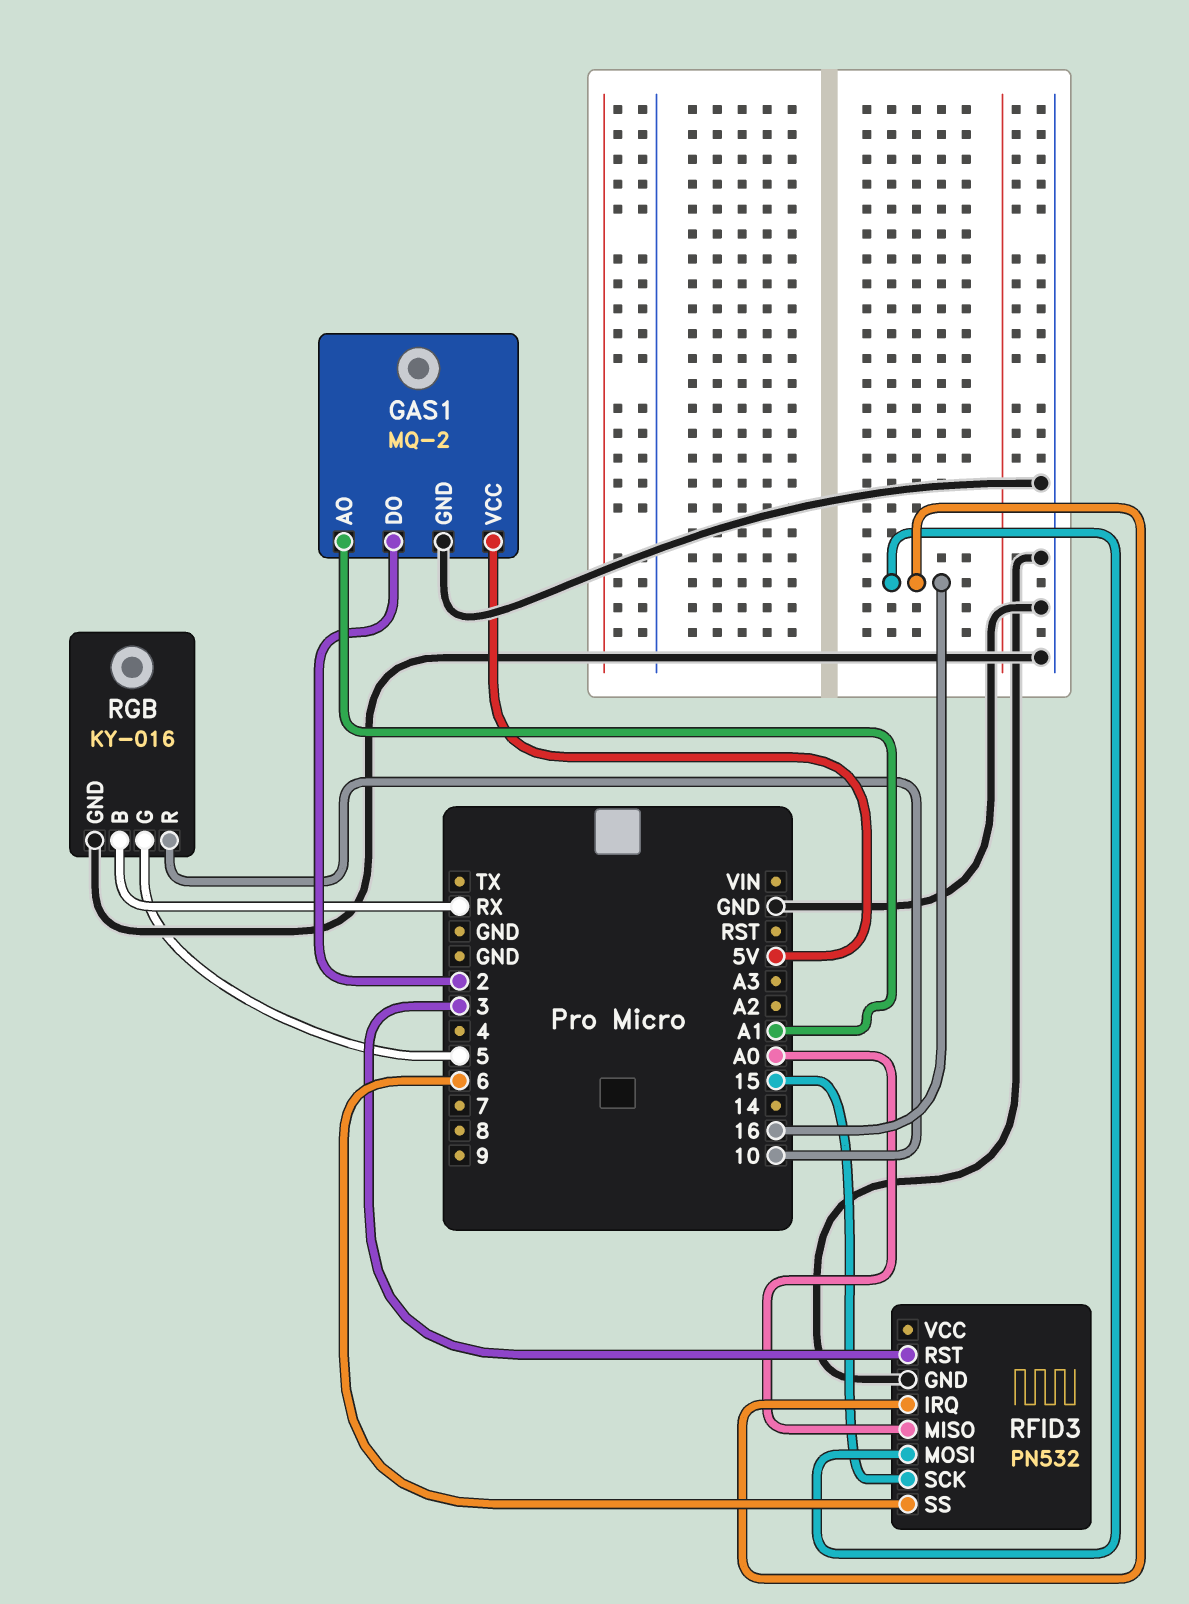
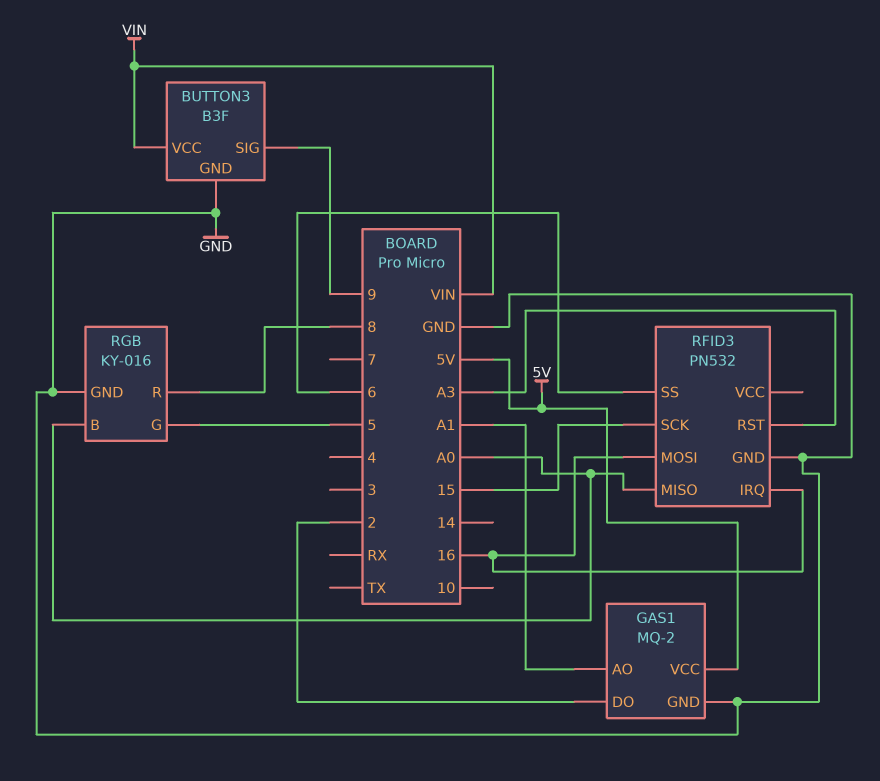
BUTTON3: none -> B3F
BUTTON3 pin GND: none -> GND
BUTTON3 pin SIG: none -> 9
BUTTON3 pin VCC: none -> VIN
RFID3 pin RST: 3 -> A3
RGB pin B: RX -> A0
RGB pin R: 10 -> 8

